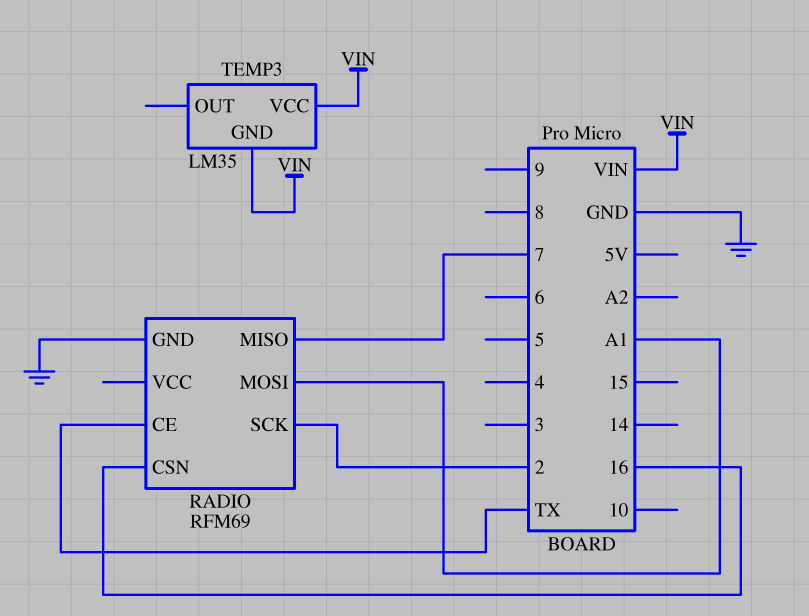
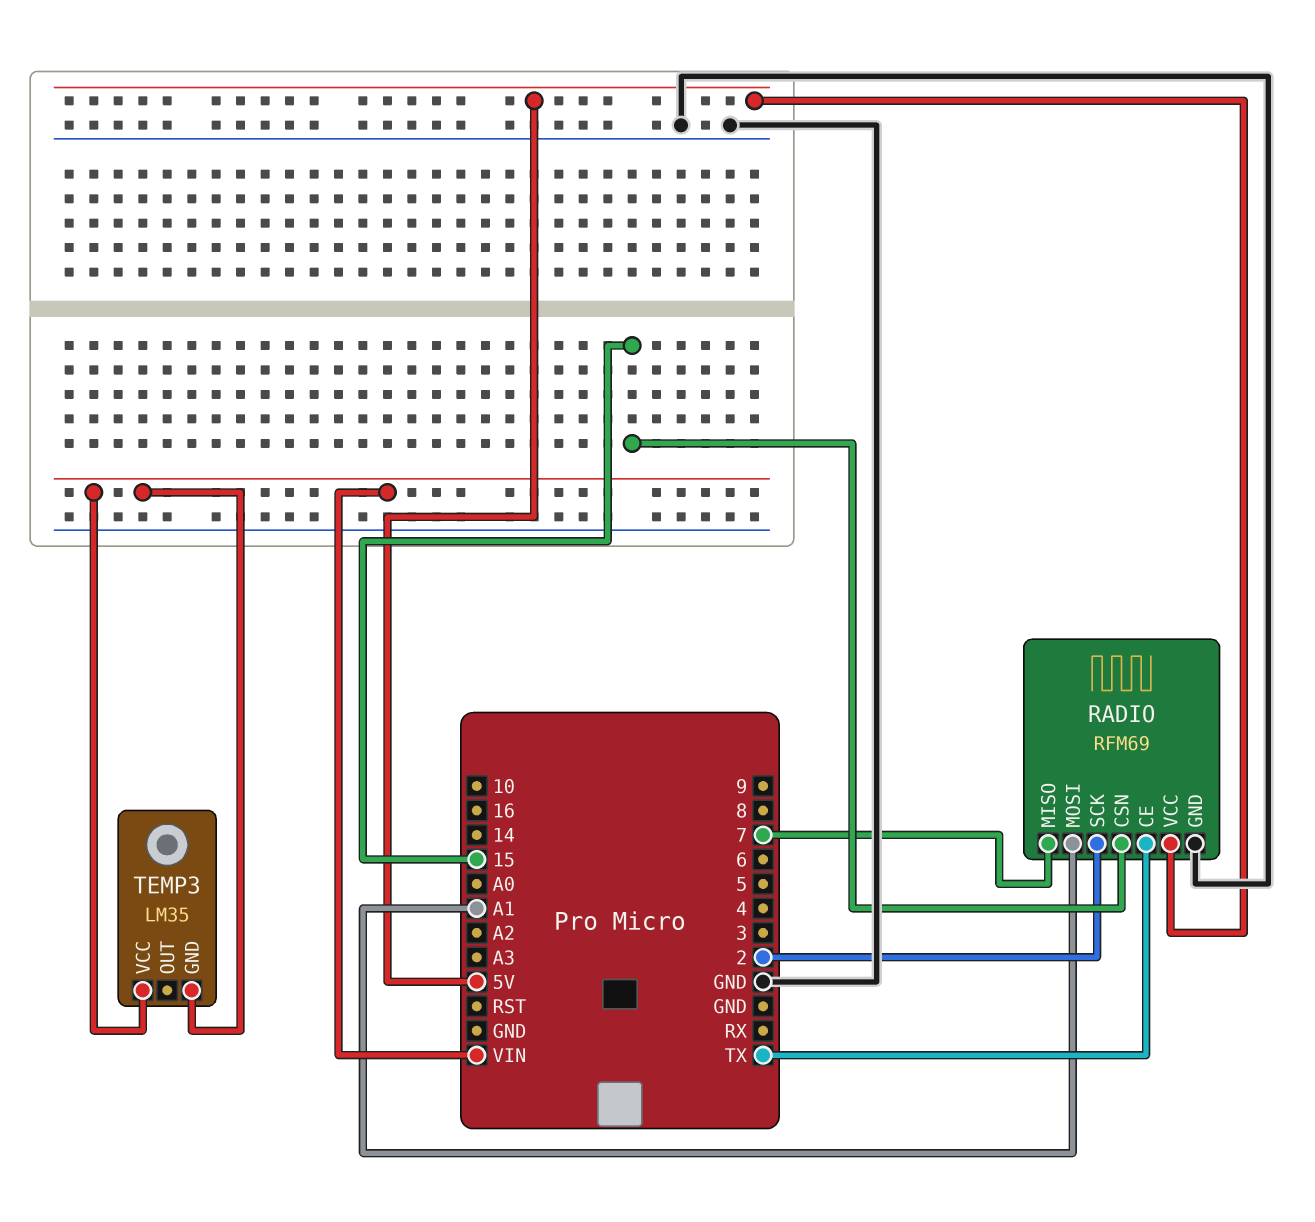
RADIO pin CSN: 16 -> 15
RADIO pin VCC: none -> 5V

